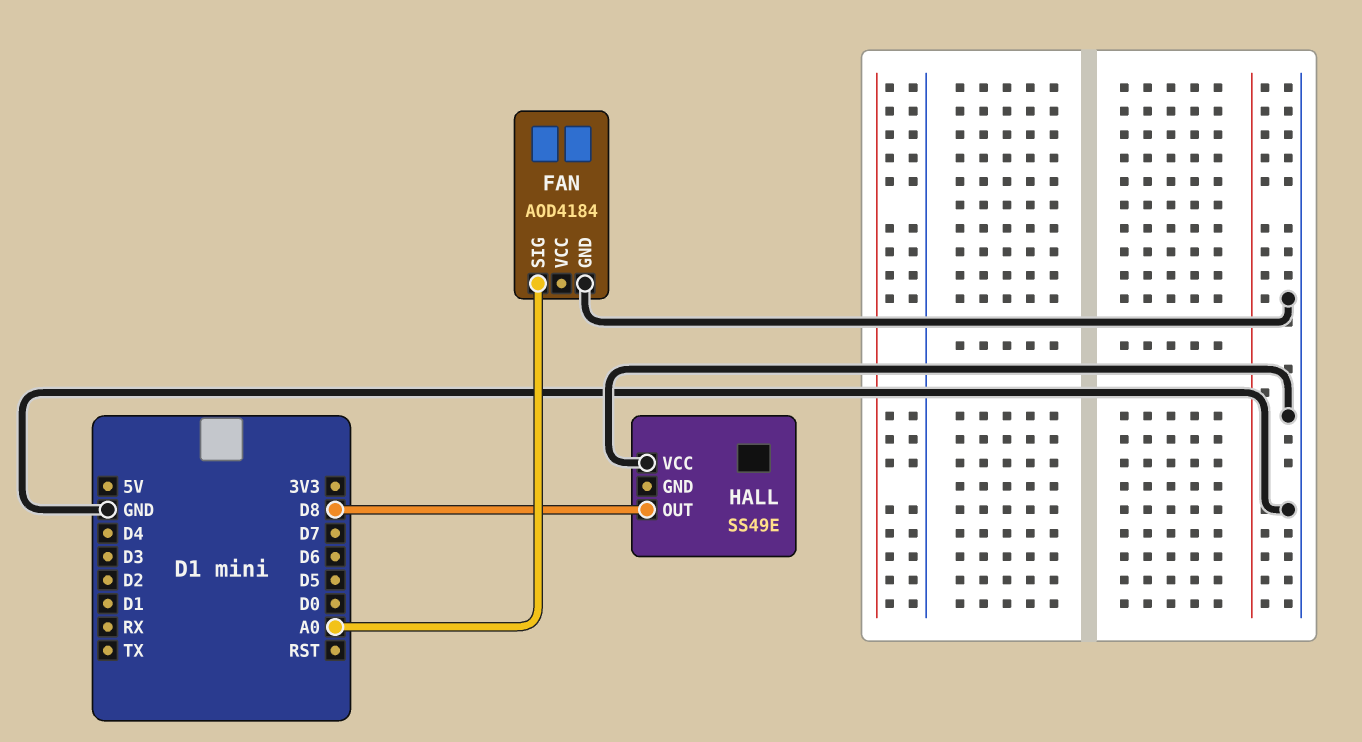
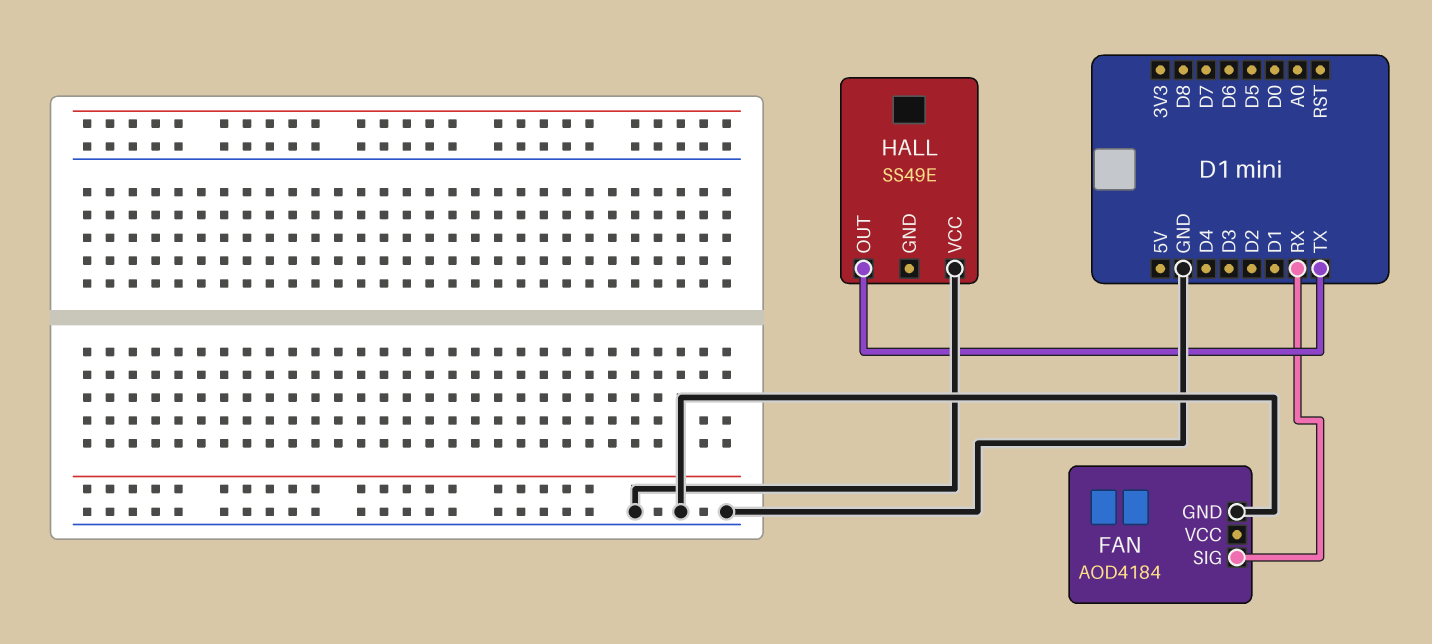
FAN pin SIG: A0 -> RX
HALL pin OUT: D8 -> TX

